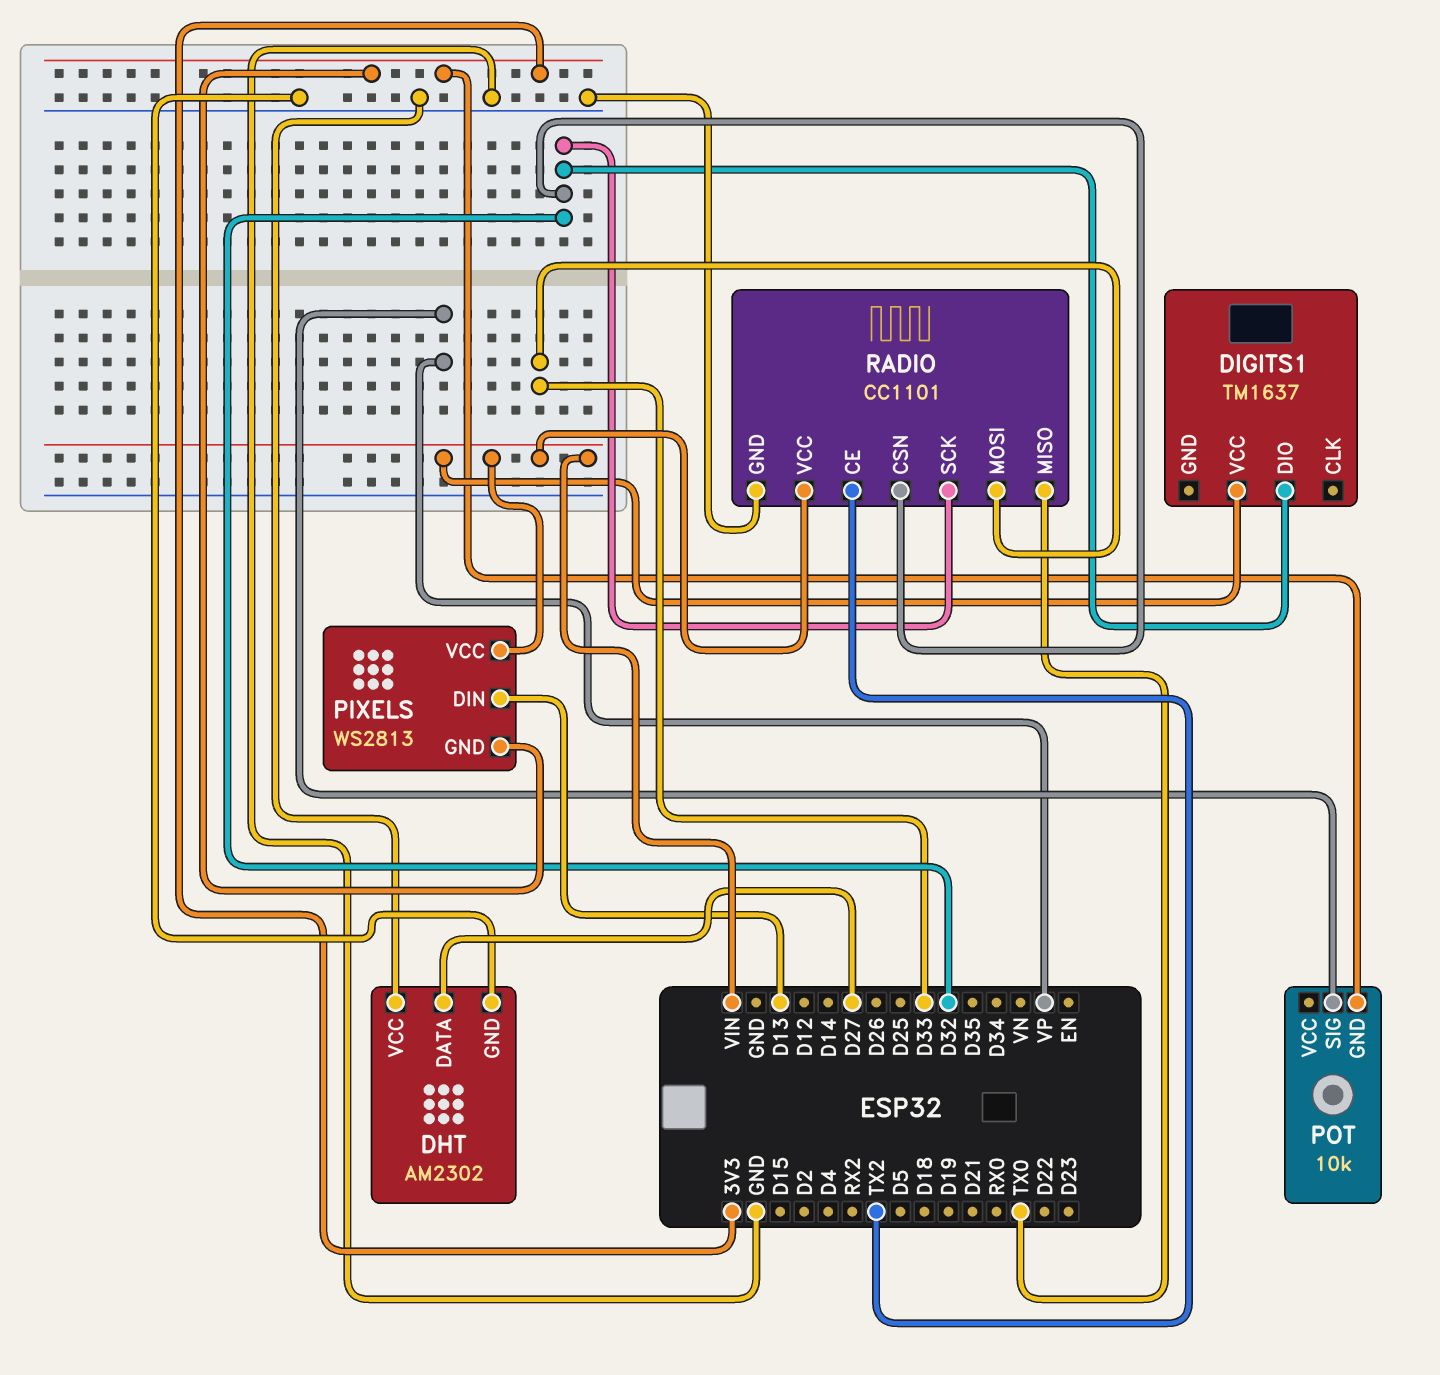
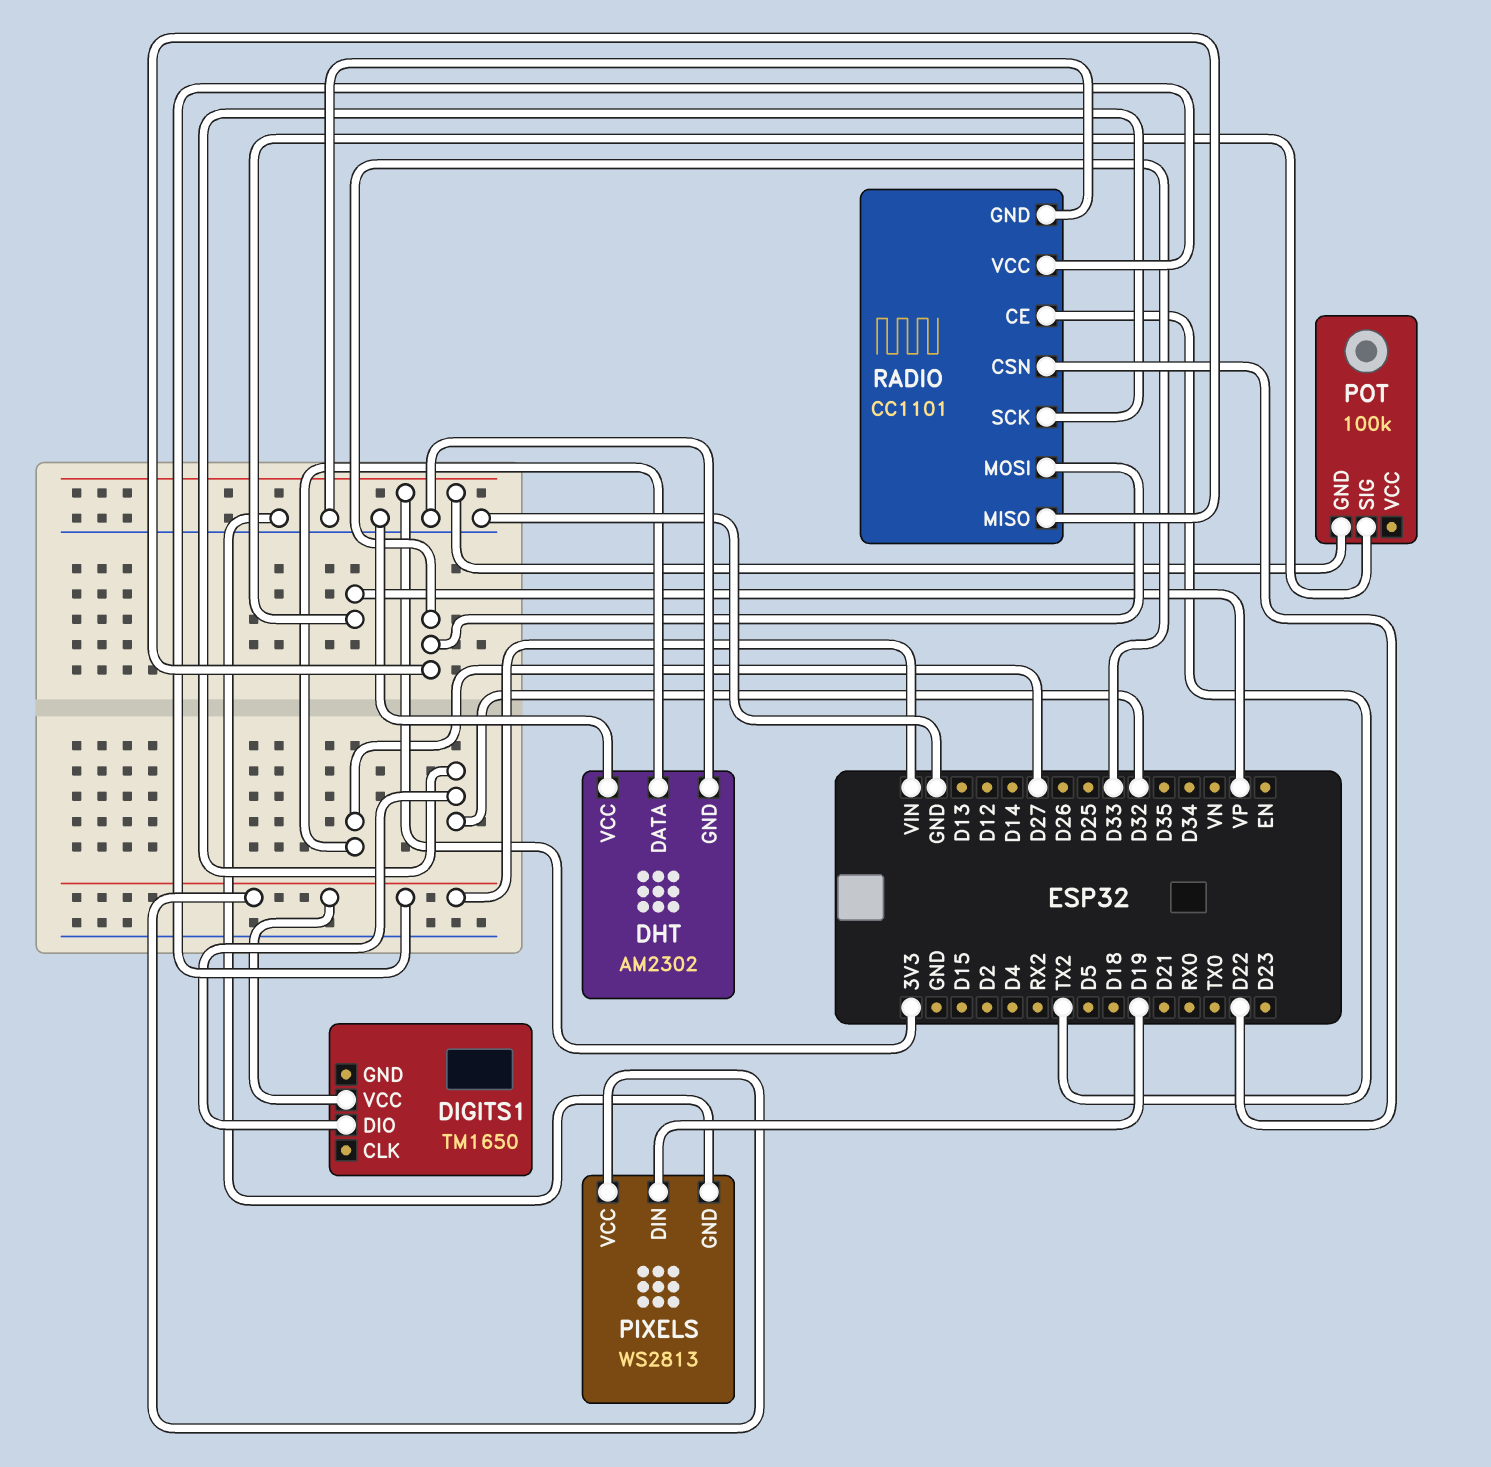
DIGITS1: TM1637 -> TM1650
PIXELS pin DIN: D13 -> D19
PIXELS pin GND: 3V3 -> GND
POT: 10k -> 100k
RADIO pin CSN: D32 -> D22
RADIO pin MISO: TX0 -> D33

